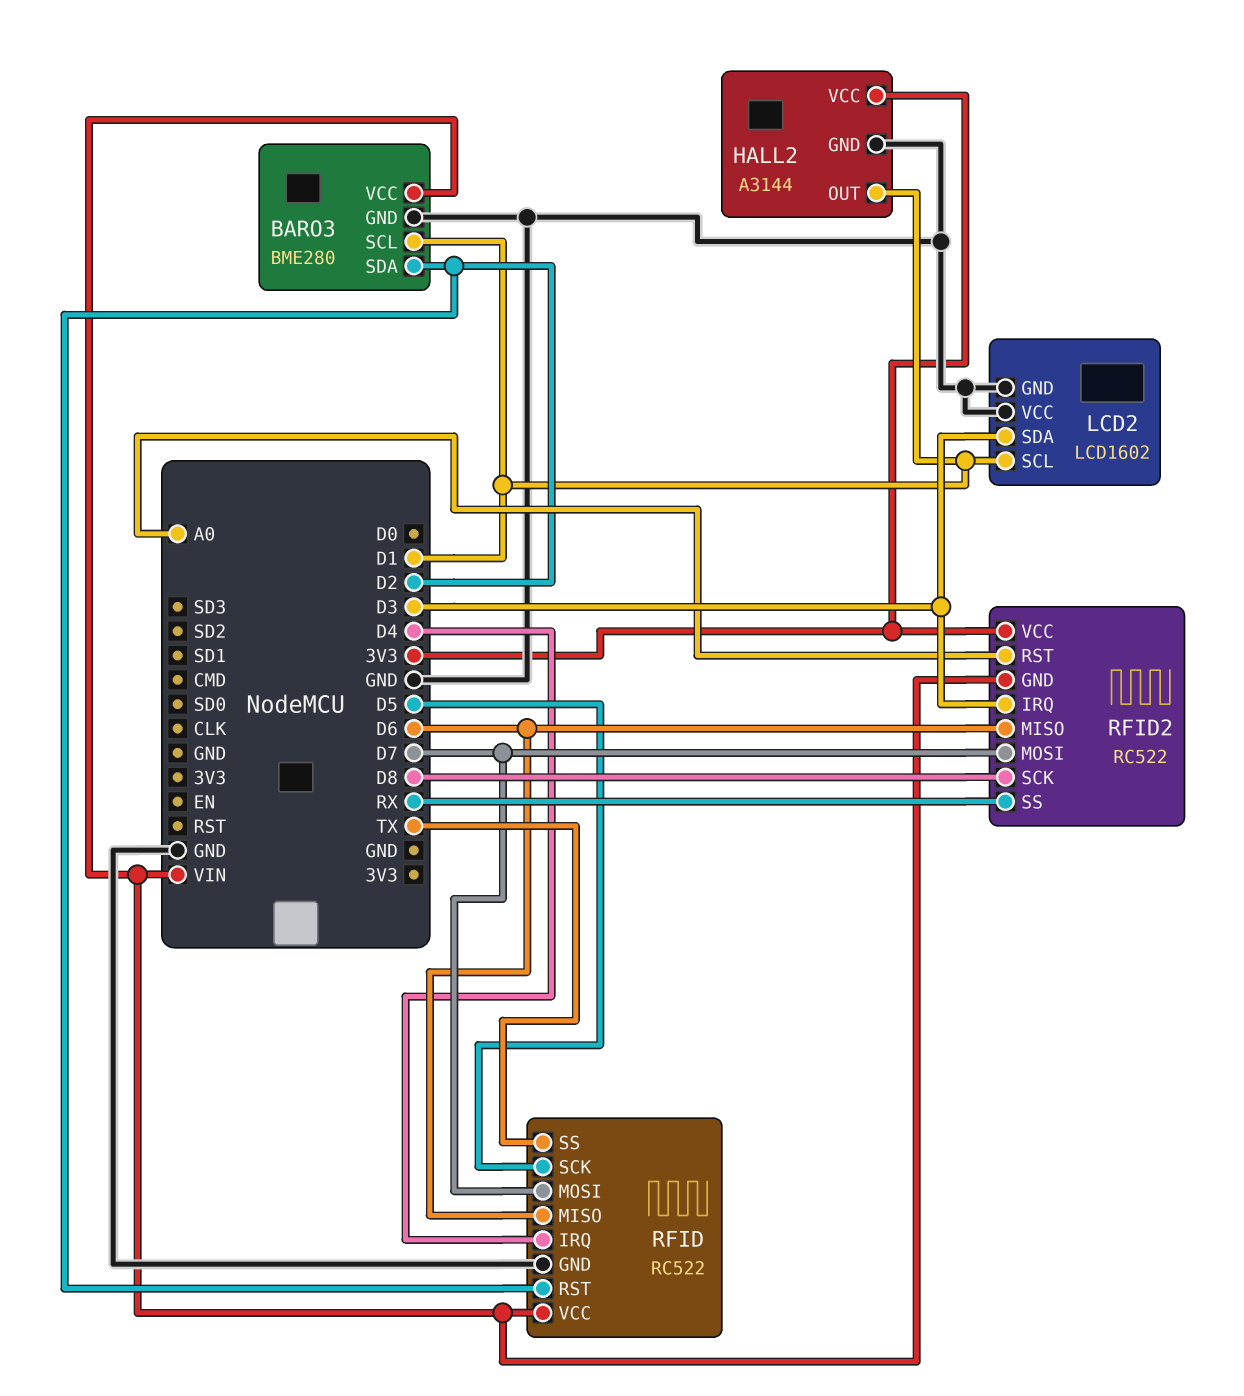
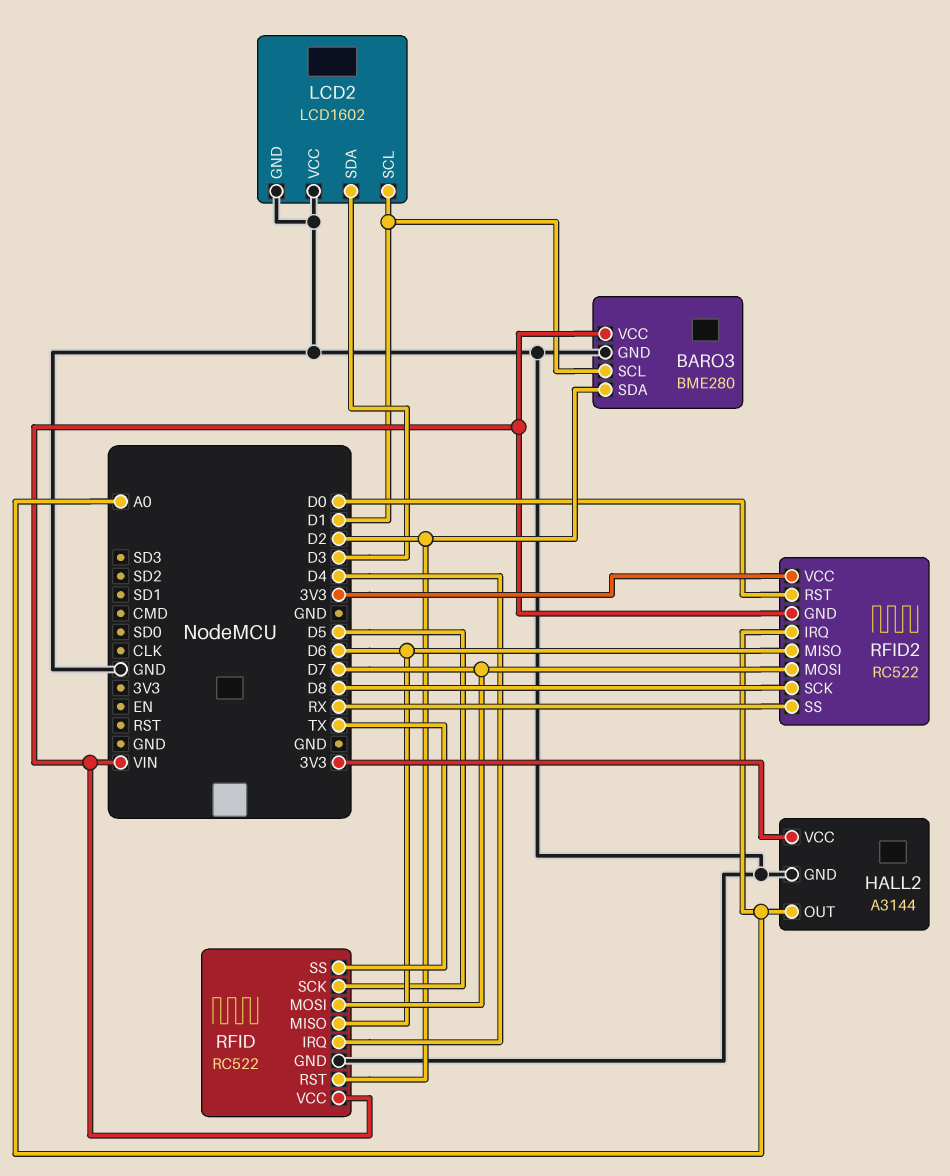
HALL2 pin OUT: D1 -> A0
RFID2 pin IRQ: D3 -> A0
RFID2 pin RST: A0 -> D0

